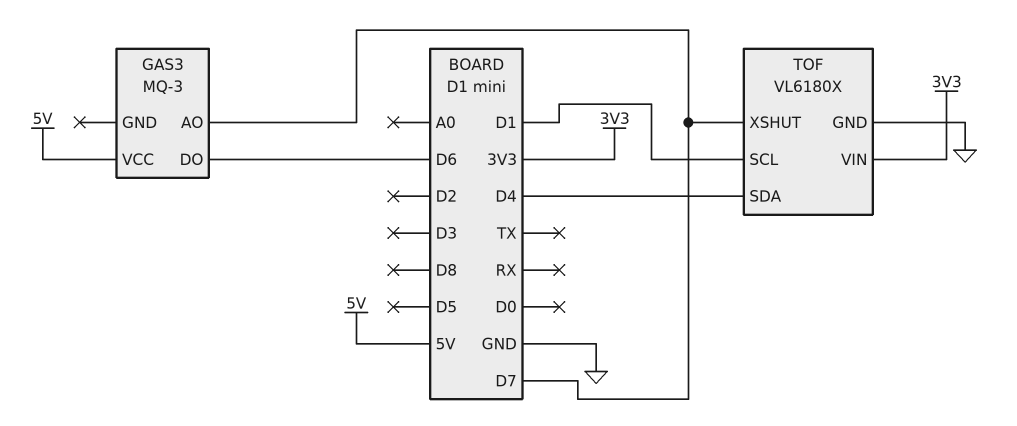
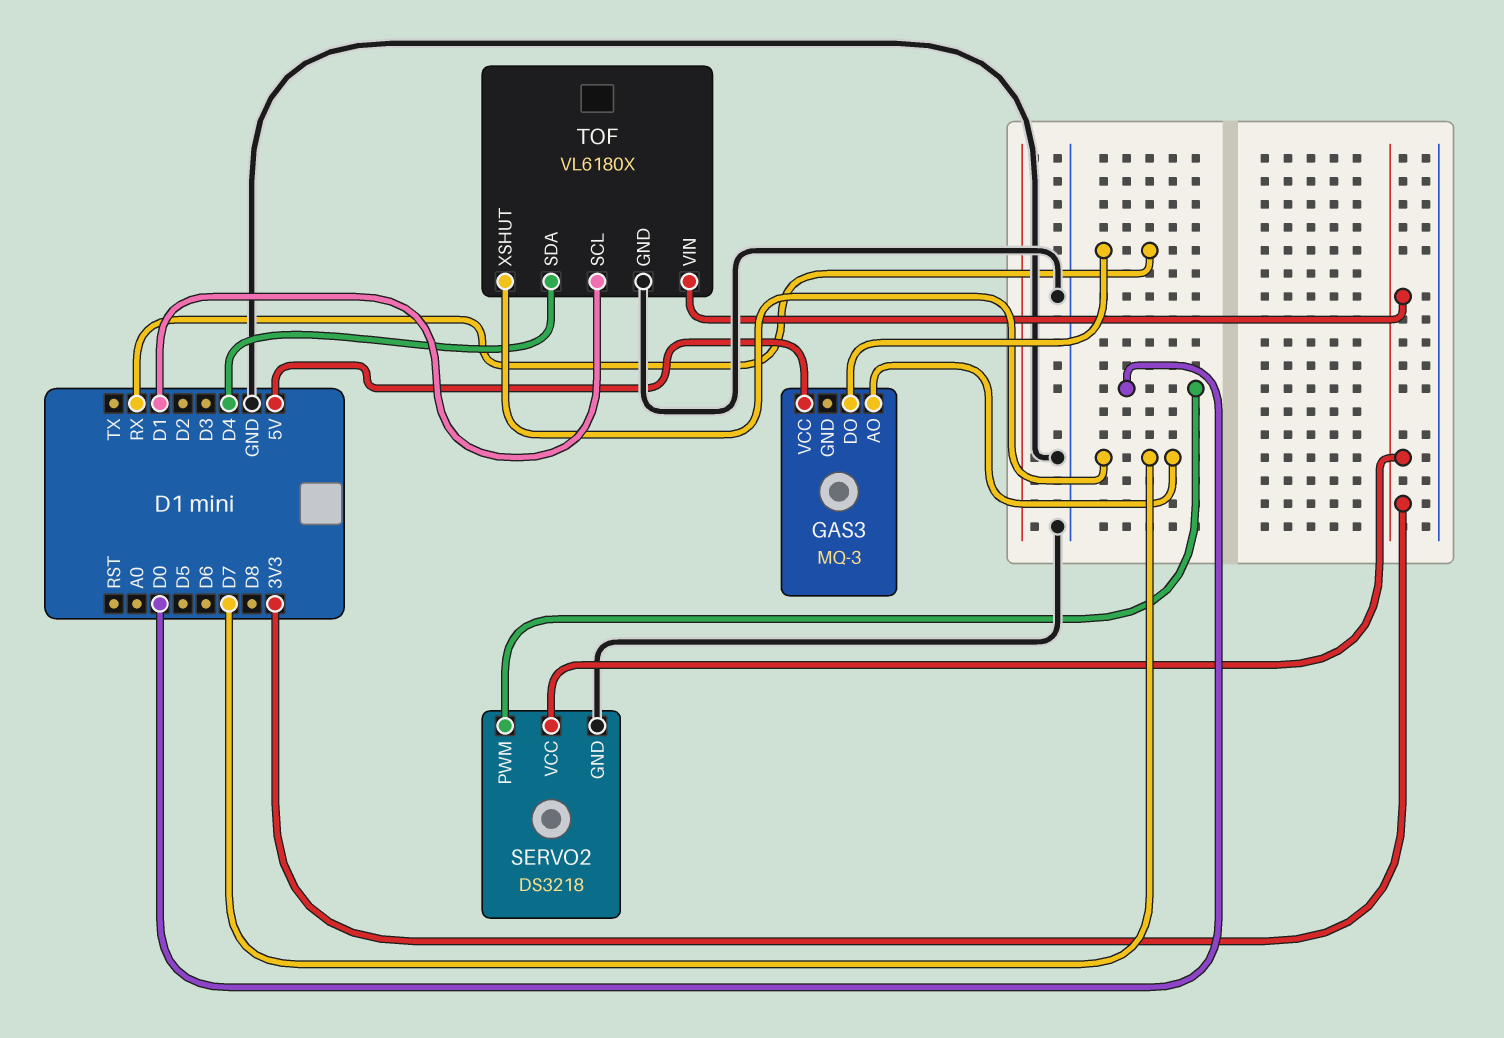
GAS3 pin DO: D6 -> RX
SERVO2: none -> DS3218
SERVO2 pin GND: none -> GND
SERVO2 pin PWM: none -> D0
SERVO2 pin VCC: none -> 3V3

